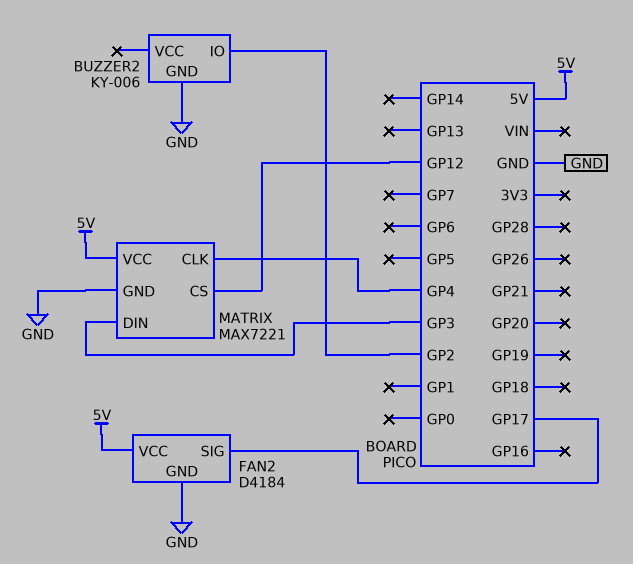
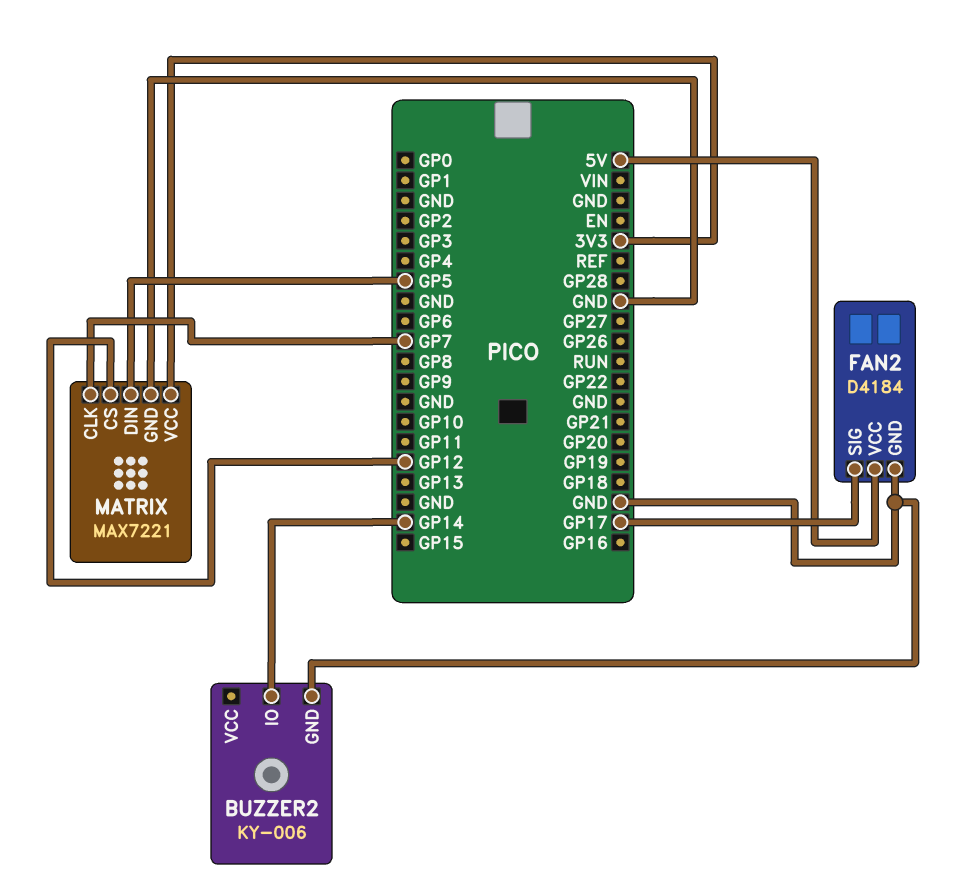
BUZZER2 pin IO: GP2 -> GP14
MATRIX pin CLK: GP4 -> GP7
MATRIX pin DIN: GP3 -> GP5
MATRIX pin VCC: 5V -> 3V3

